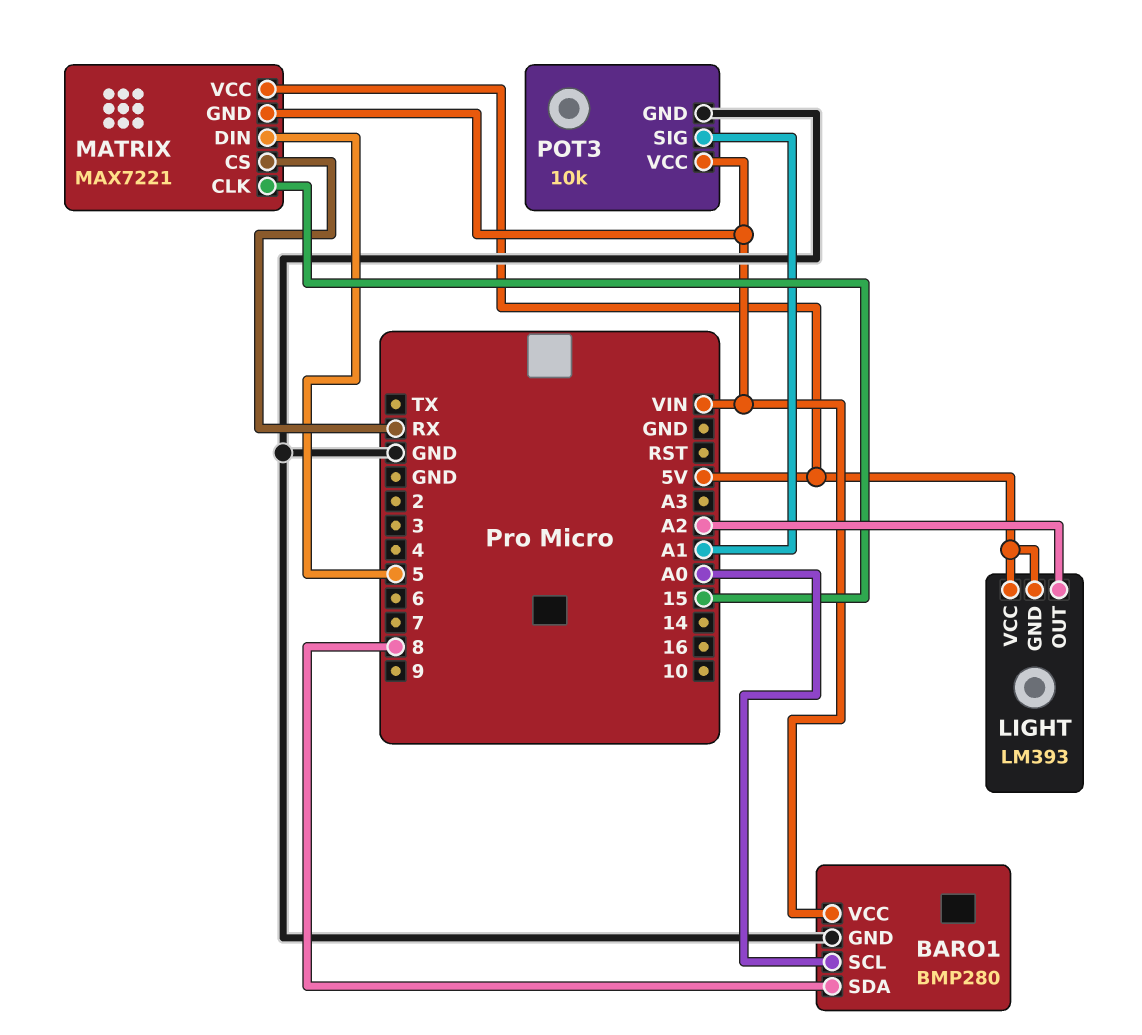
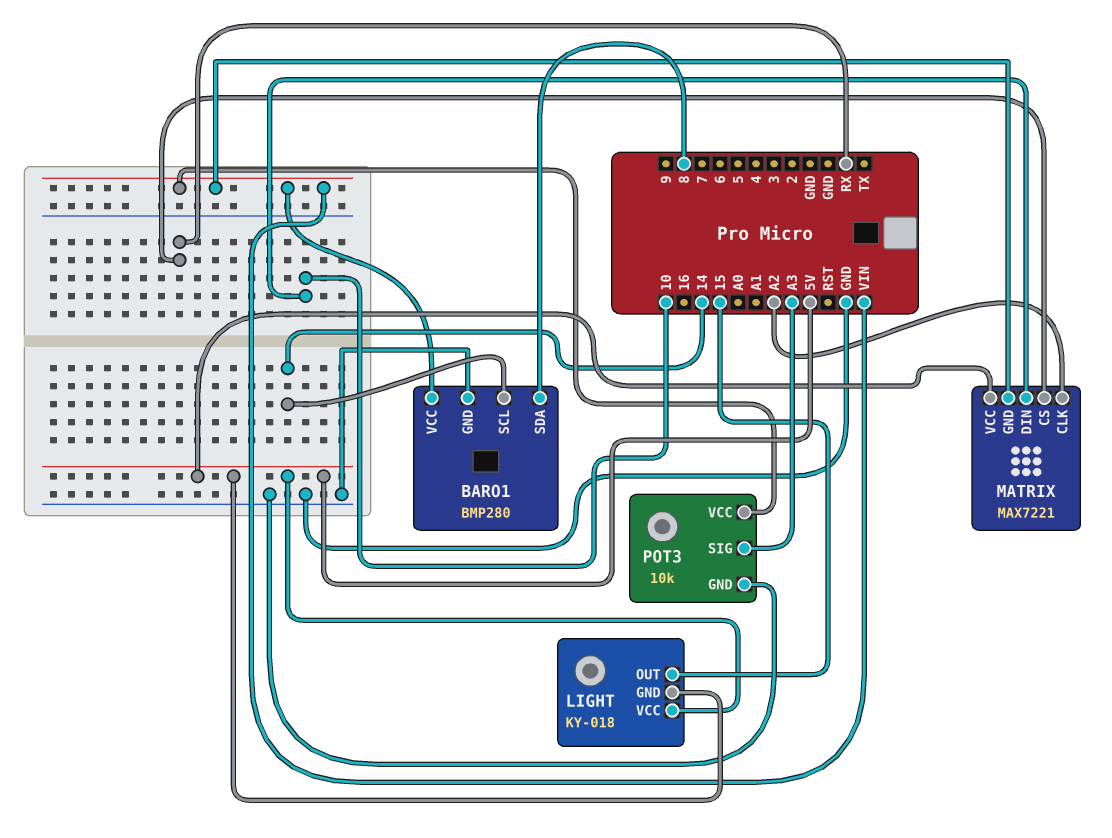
BARO1 pin SCL: A0 -> 14
LIGHT: LM393 -> KY-018
LIGHT pin OUT: A2 -> 15
MATRIX pin CLK: 15 -> A2
MATRIX pin DIN: 5 -> 10
POT3 pin SIG: A1 -> A3

